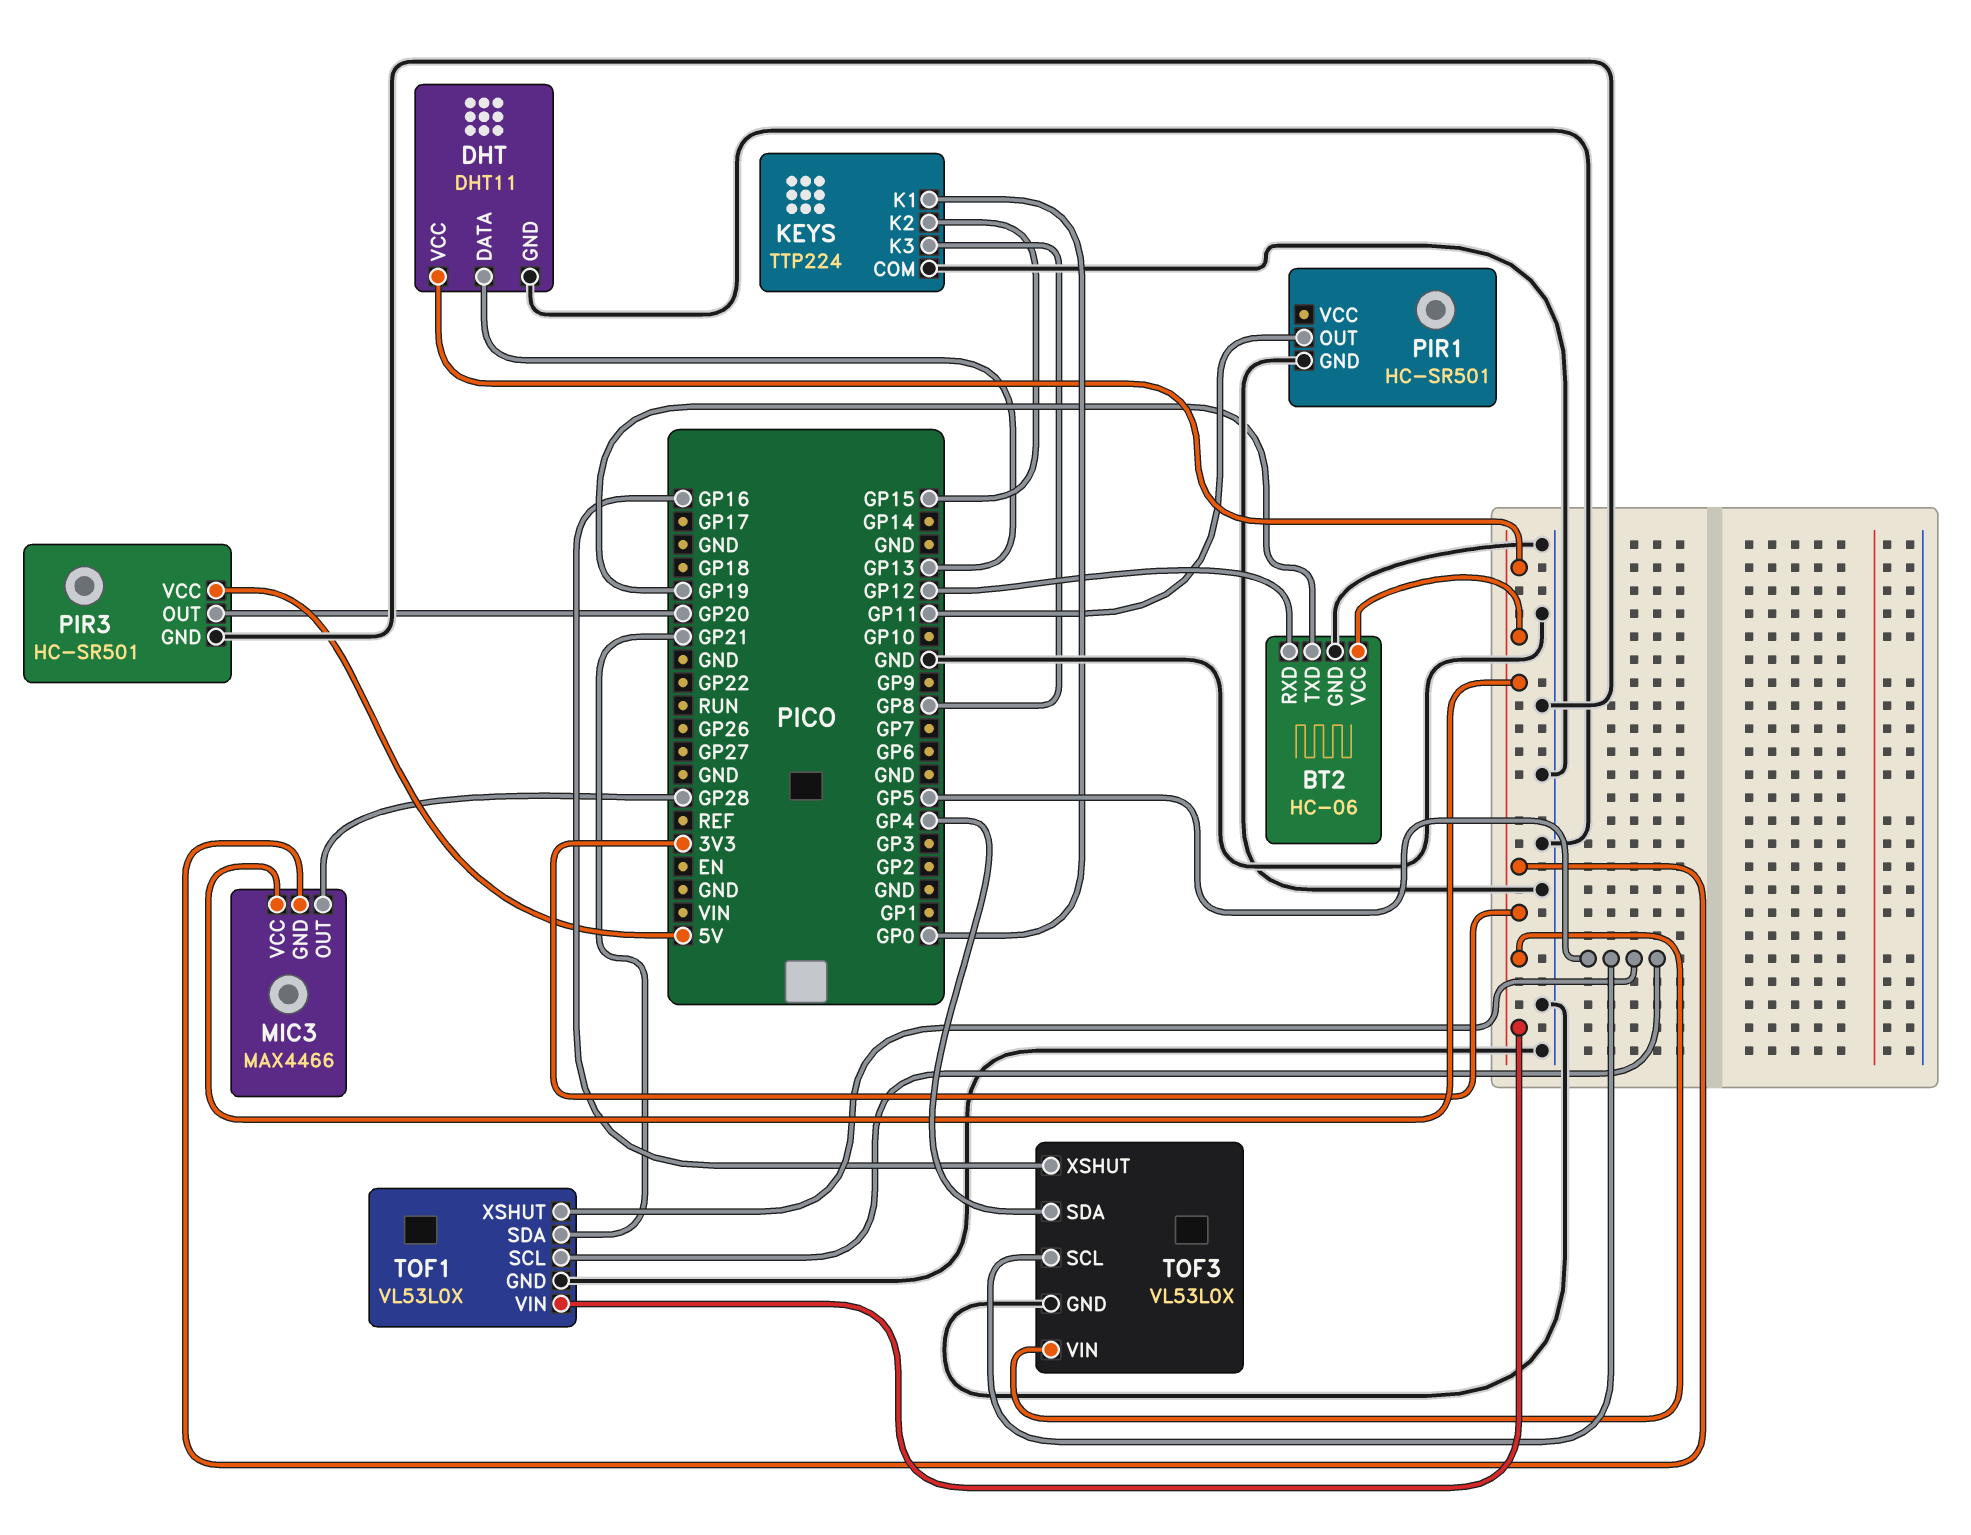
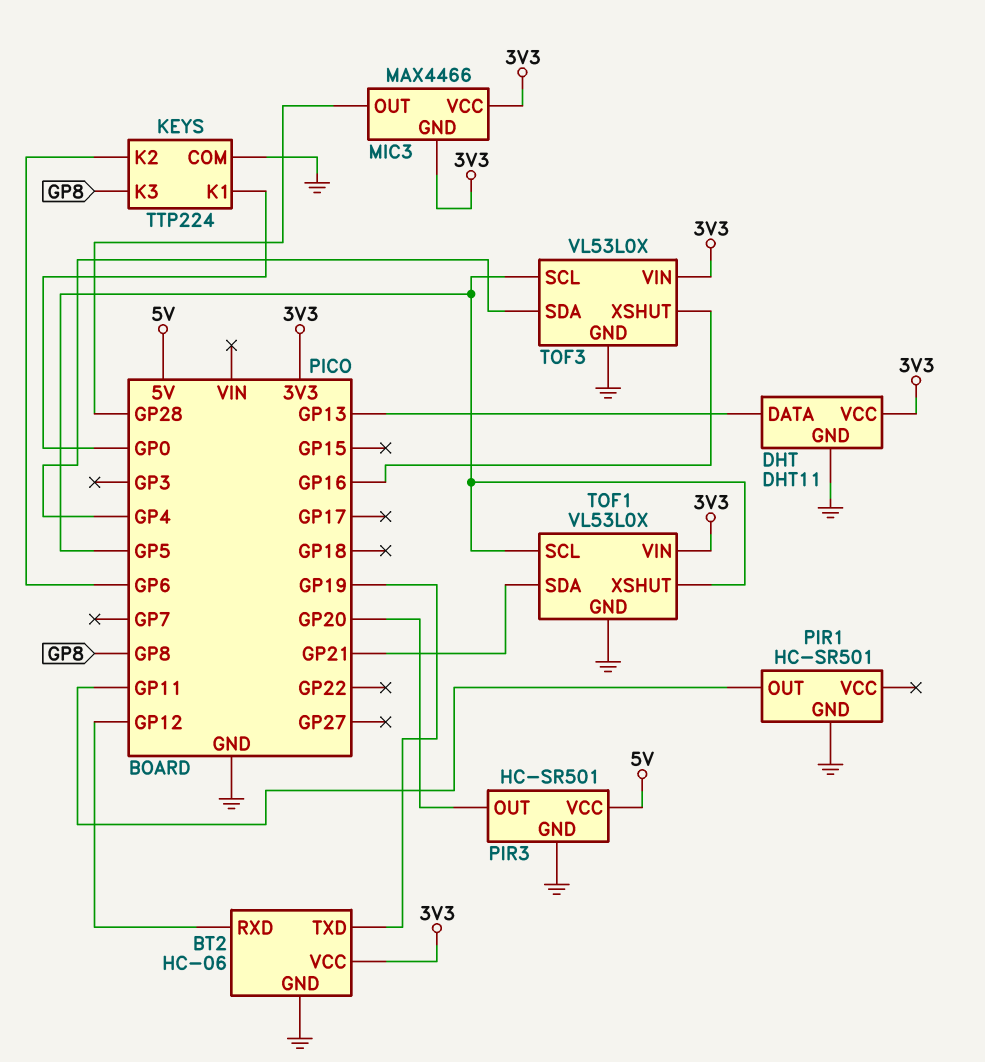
KEYS pin K2: GP15 -> GP6

